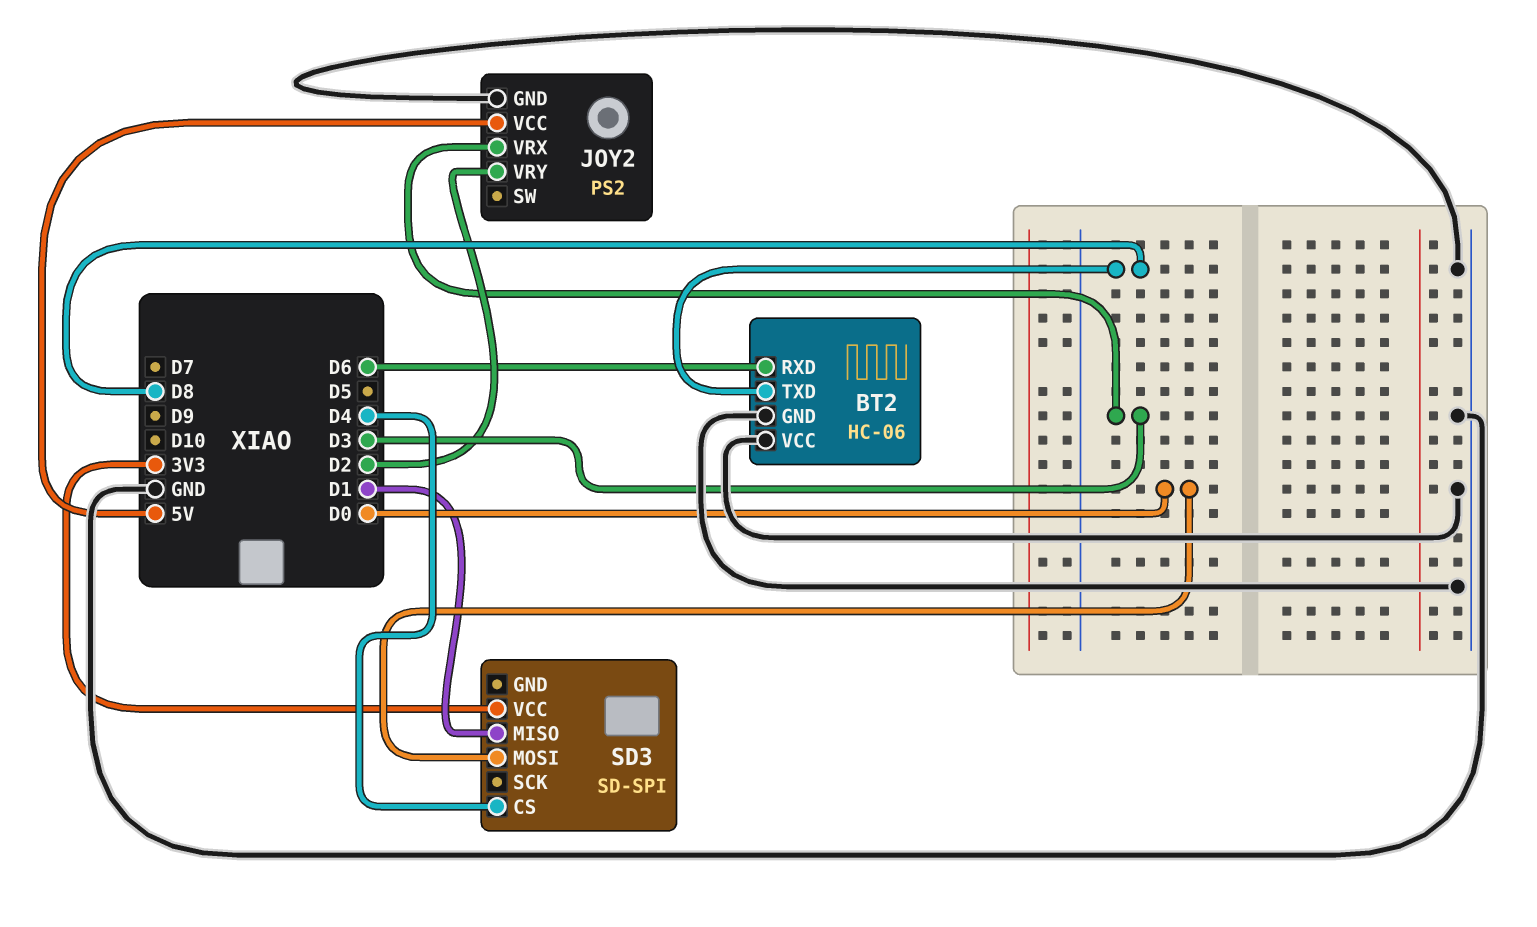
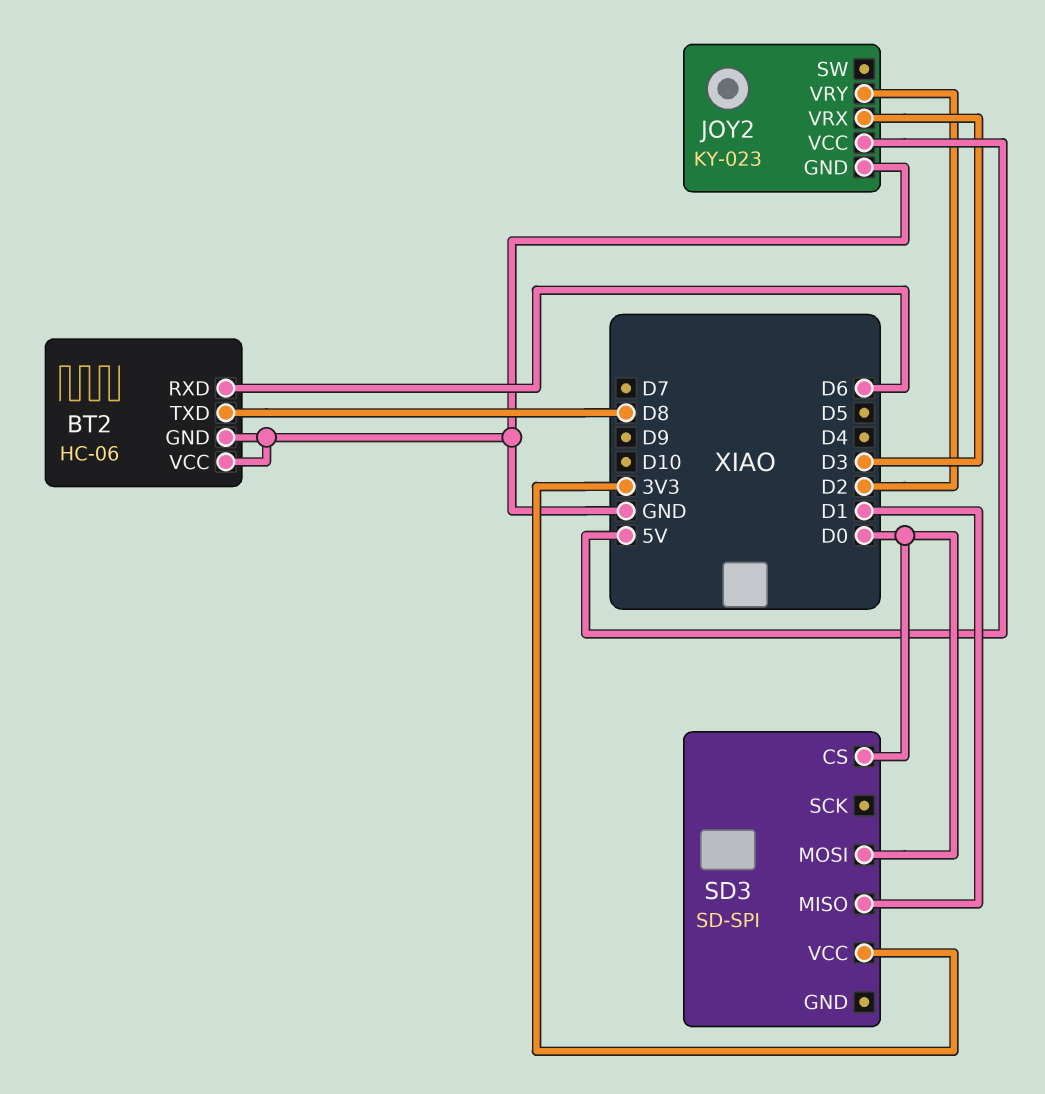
JOY2: PS2 -> KY-023
SD3 pin CS: D4 -> D0

